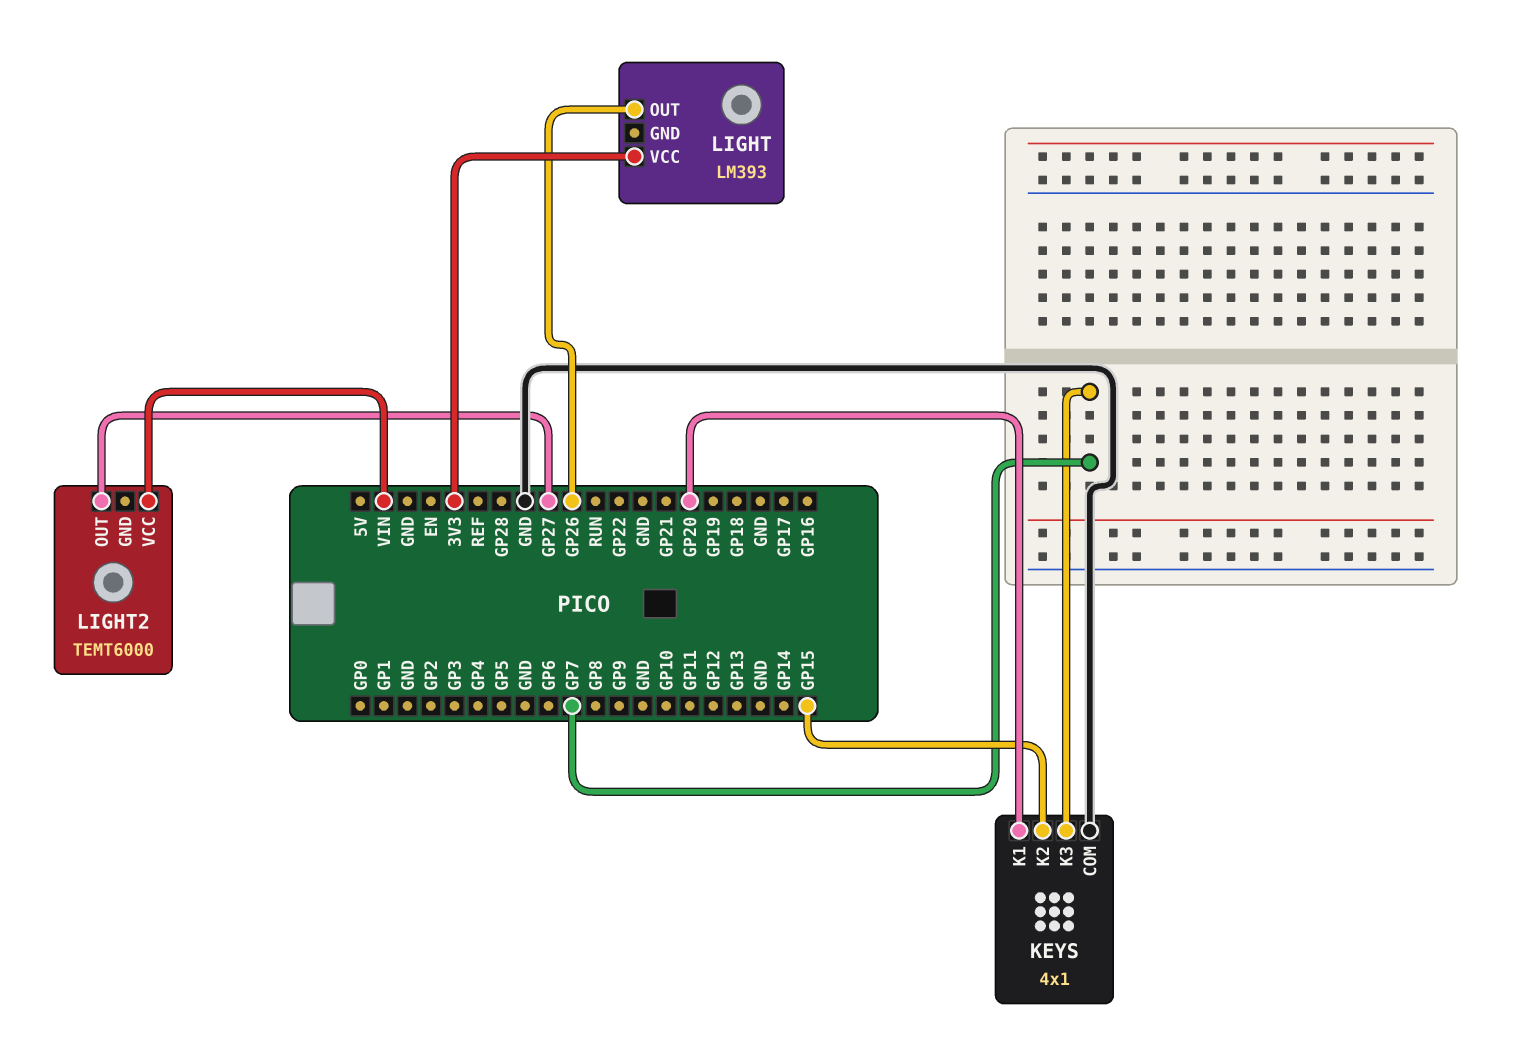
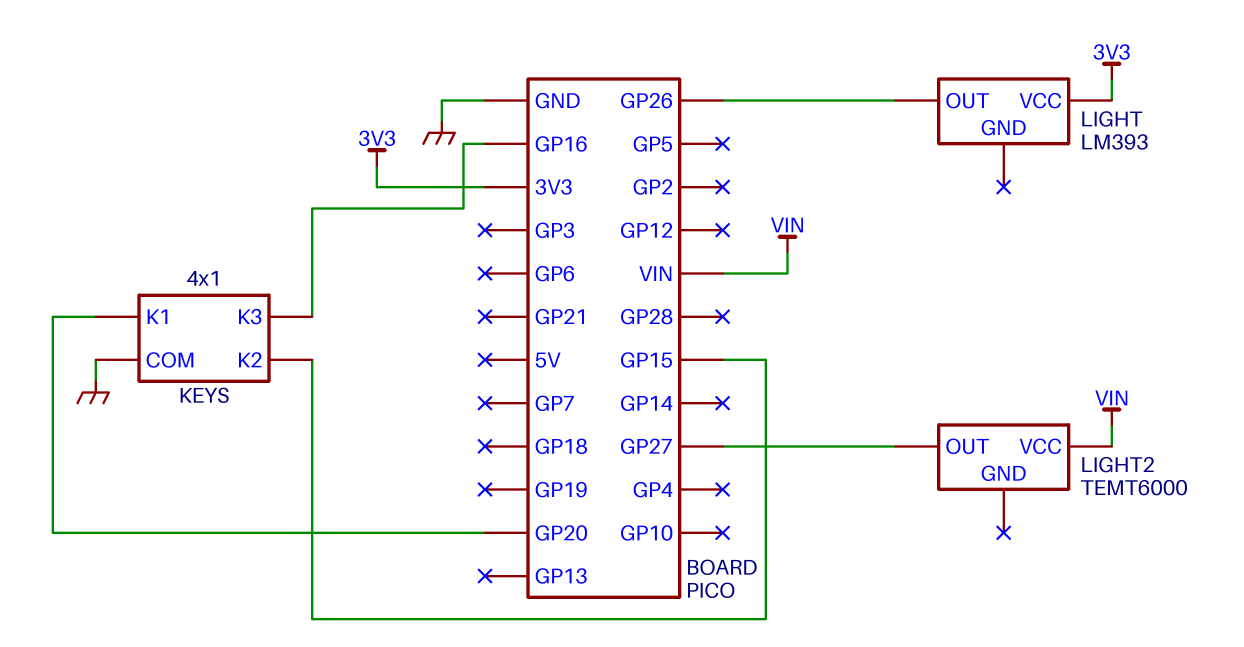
KEYS pin K3: GP7 -> GP16

